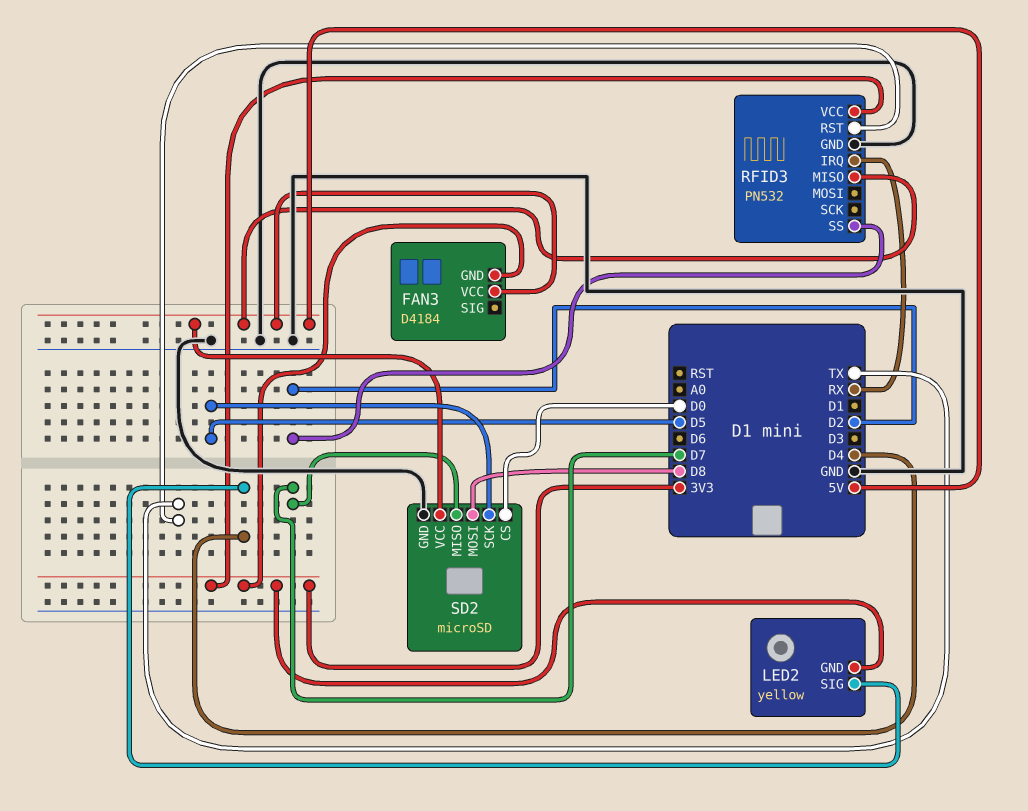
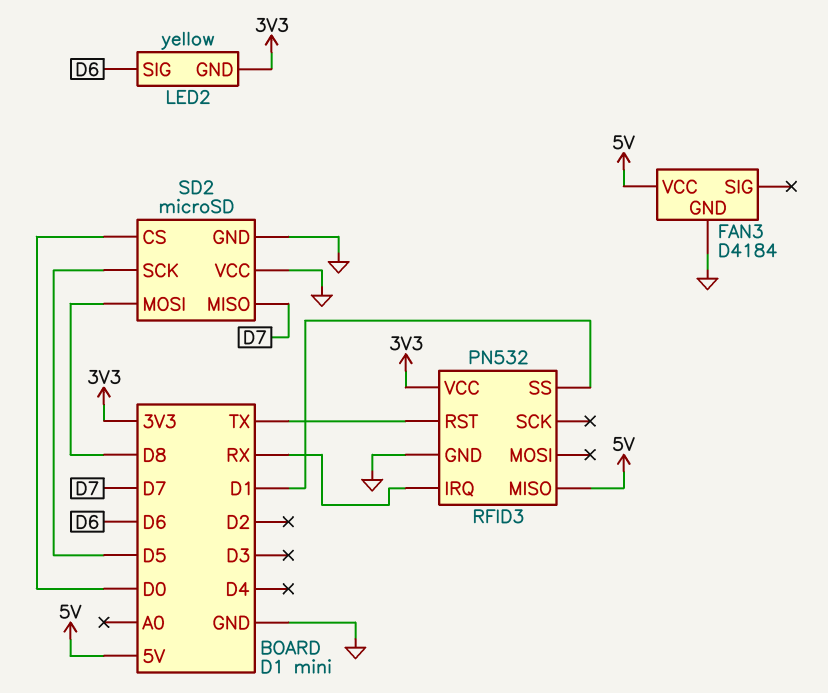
FAN3 pin GND: 3V3 -> GND
LED2 pin SIG: D4 -> D6
RFID3 pin SS: D2 -> D1
SD2 pin VCC: 5V -> GND

